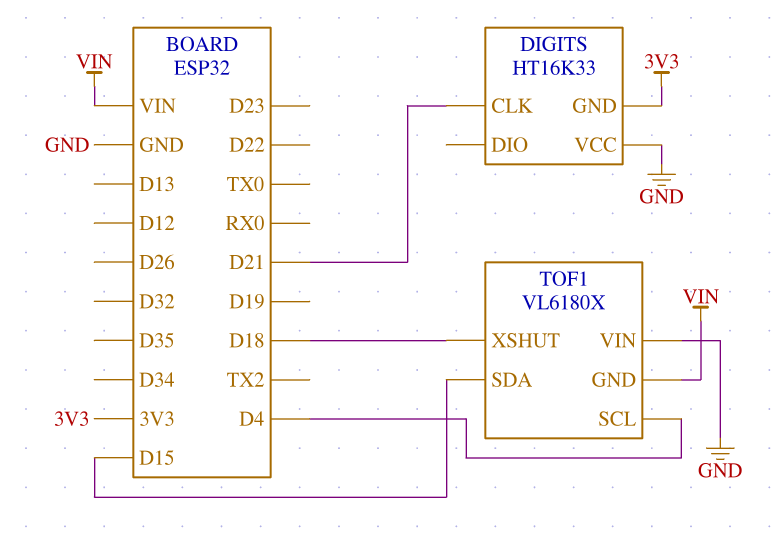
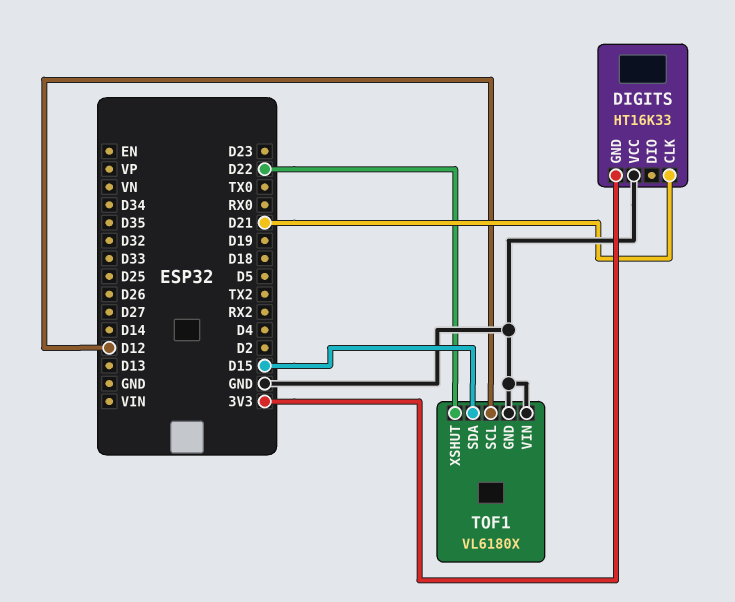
TOF1 pin GND: VIN -> GND
TOF1 pin SCL: D4 -> D12
TOF1 pin XSHUT: D18 -> D22

